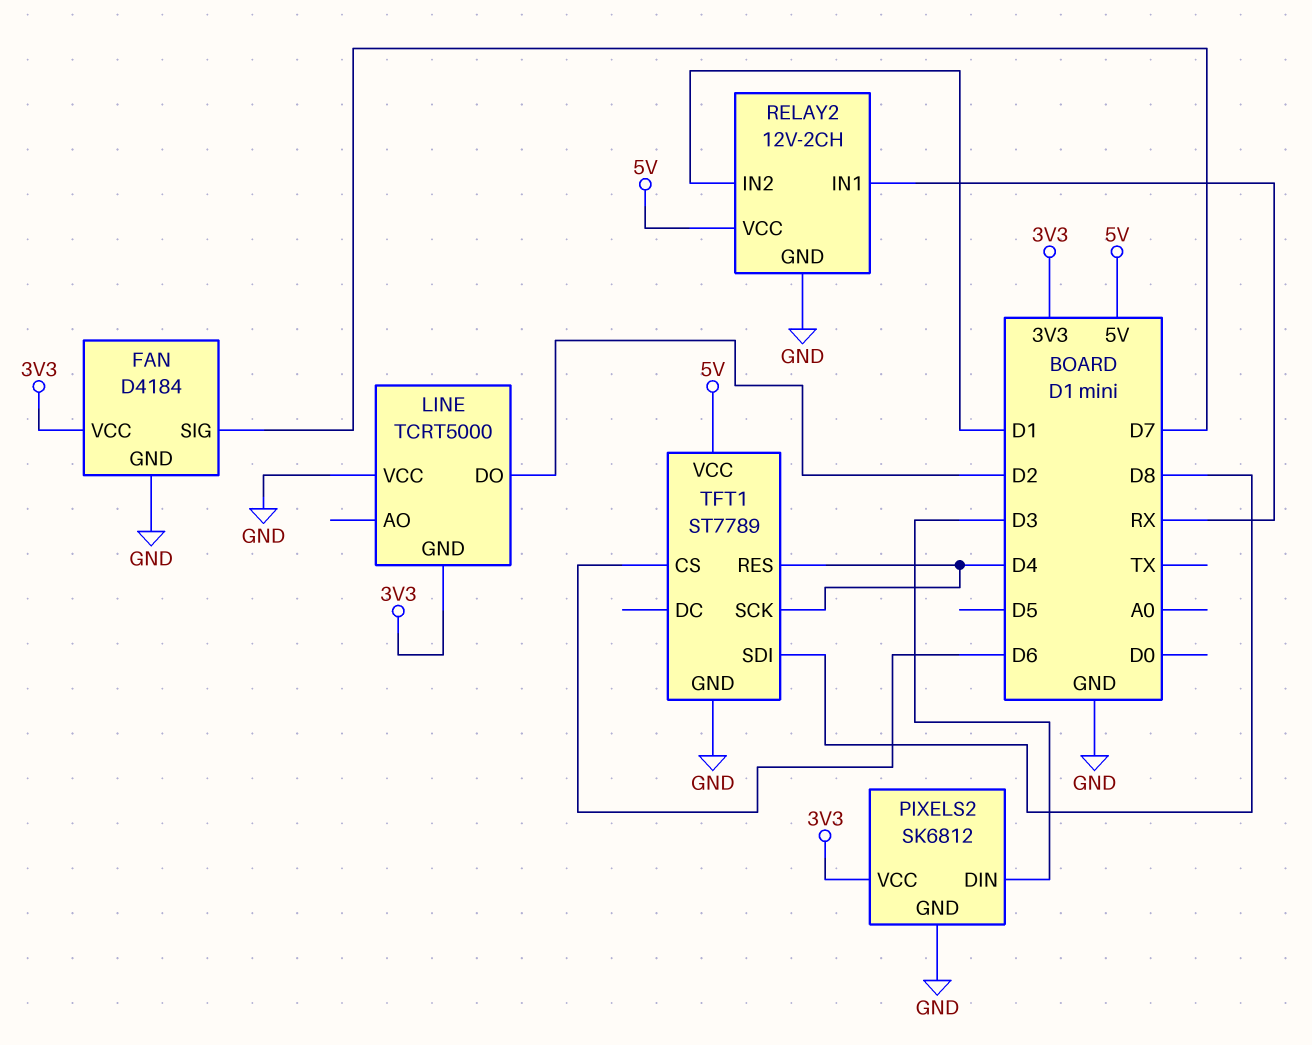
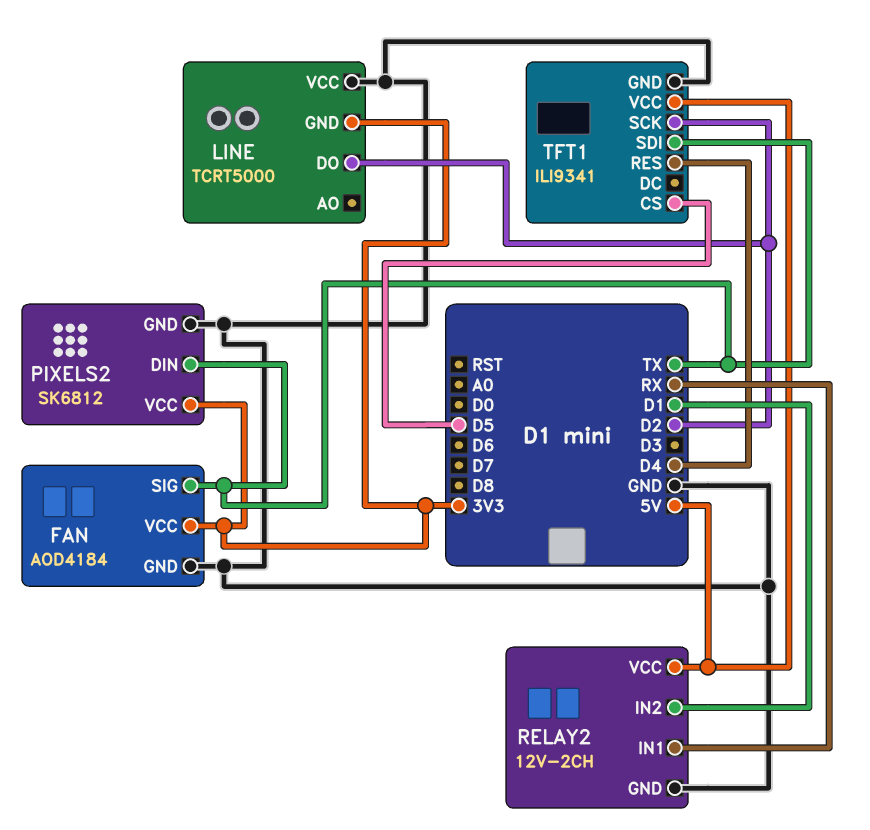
FAN: D4184 -> AOD4184
FAN pin SIG: D7 -> TX
PIXELS2 pin DIN: D3 -> TX
TFT1: ST7789 -> ILI9341
TFT1 pin CS: D6 -> D5
TFT1 pin SCK: D4 -> D2
TFT1 pin SDI: D8 -> TX

